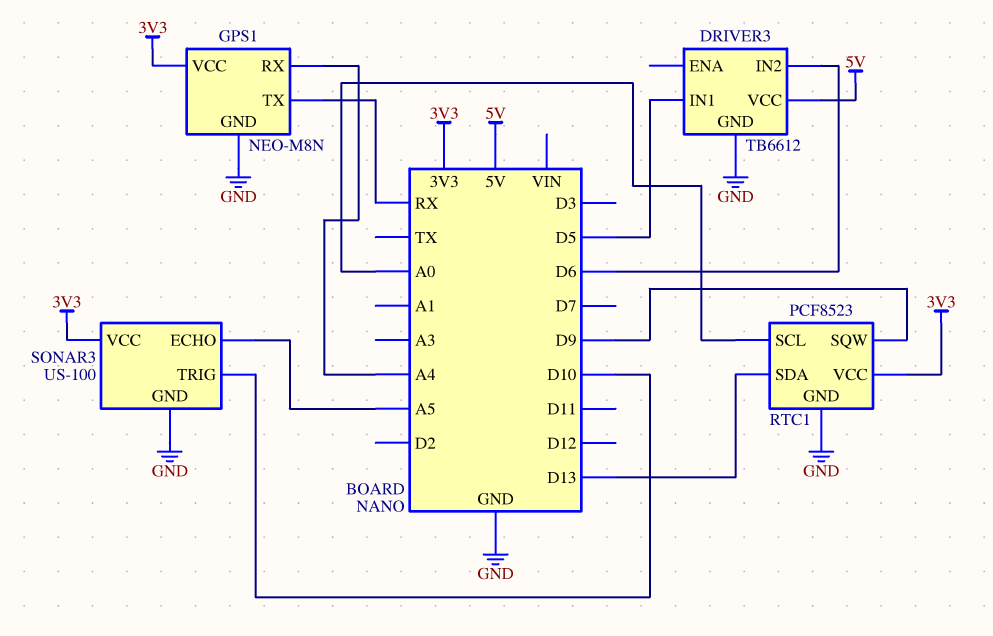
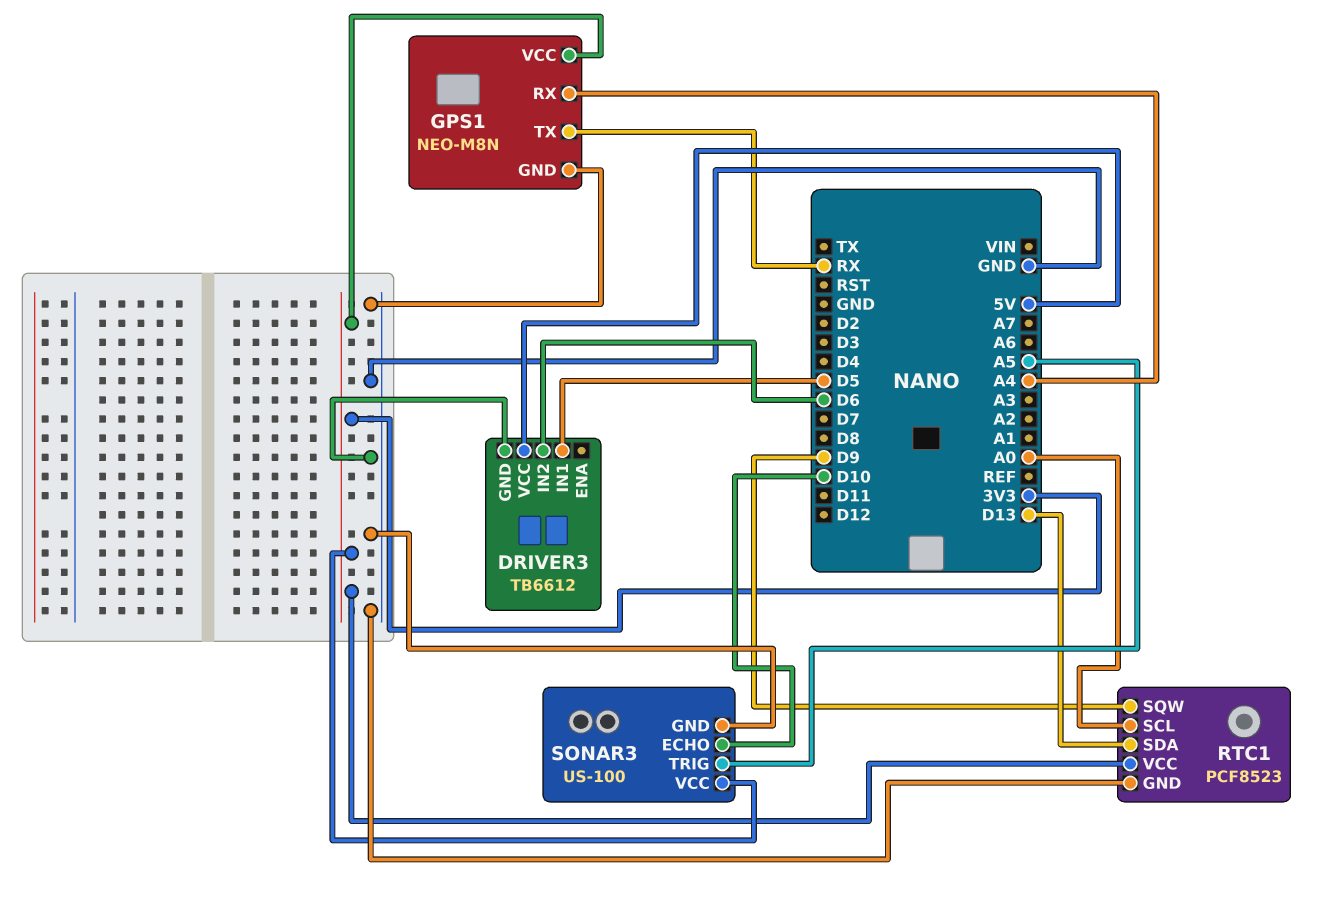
SONAR3 pin ECHO: A5 -> D10
SONAR3 pin TRIG: D10 -> A5

